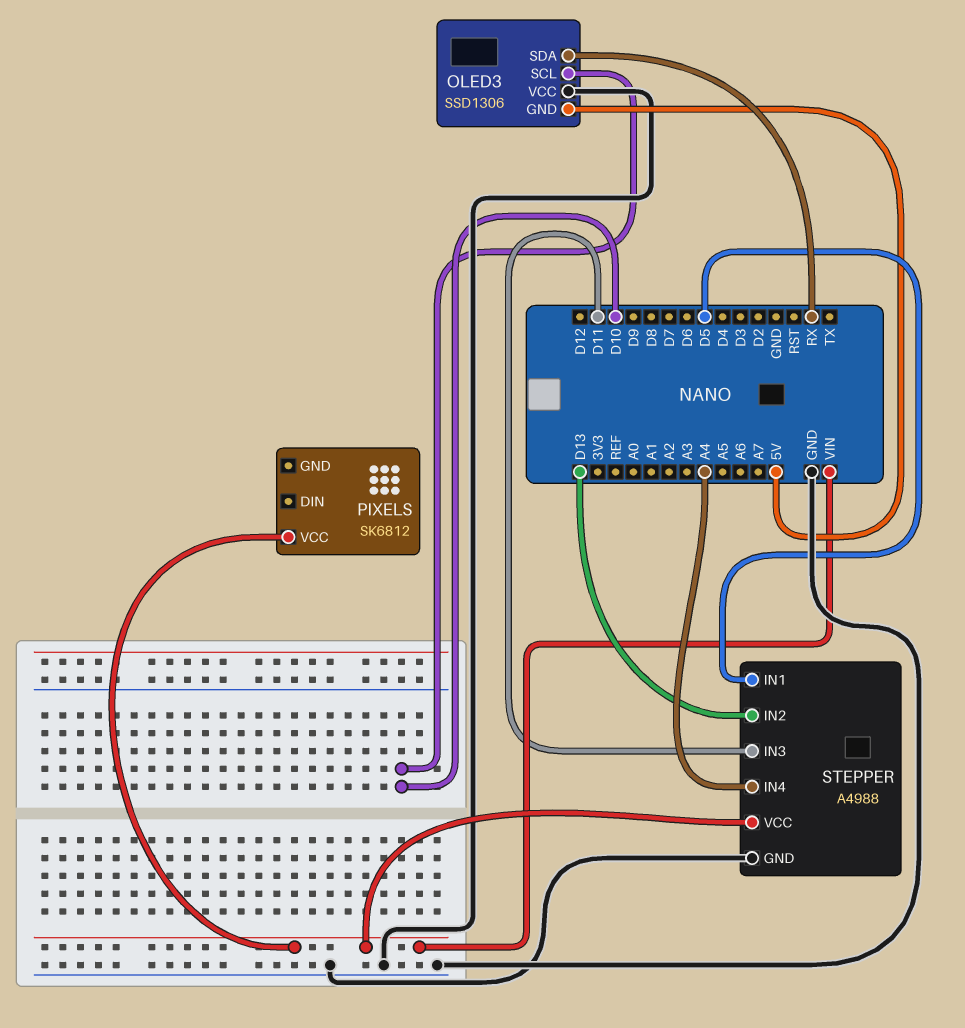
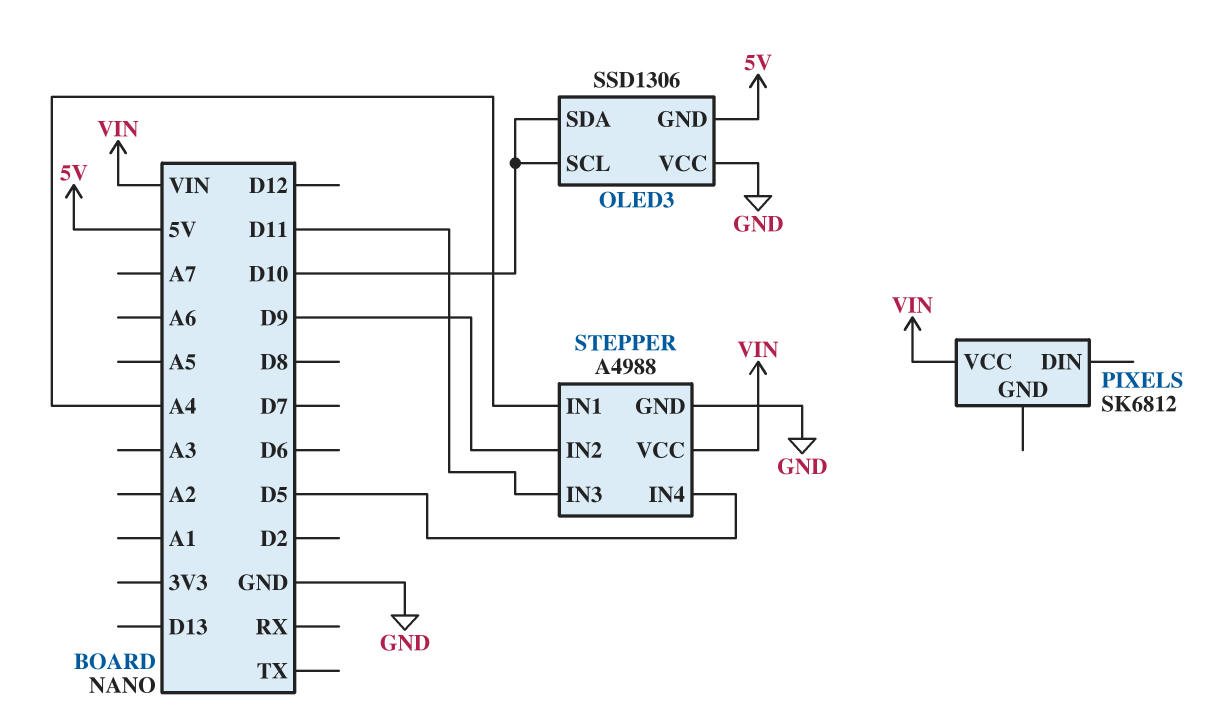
OLED3 pin SDA: RX -> D10
STEPPER pin IN1: D5 -> A4
STEPPER pin IN2: D13 -> D9
STEPPER pin IN4: A4 -> D5

